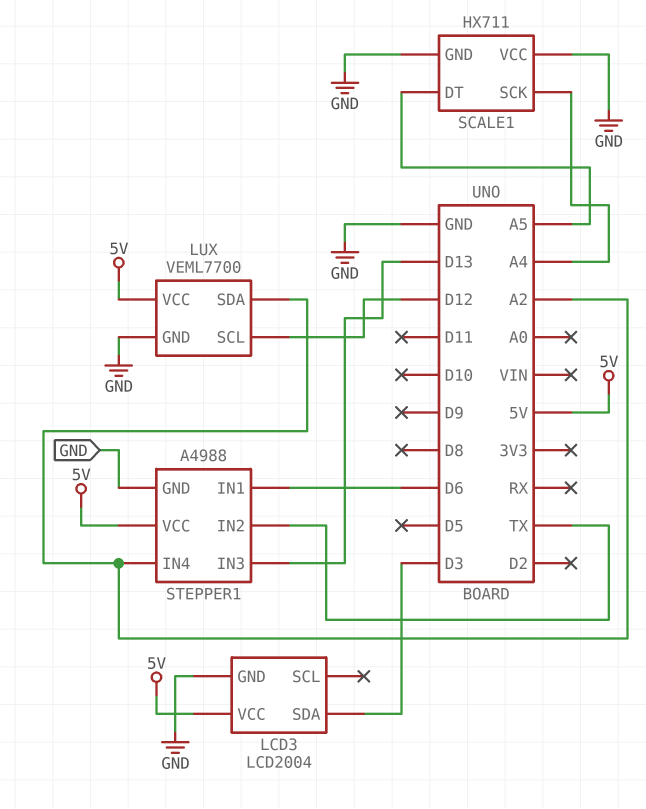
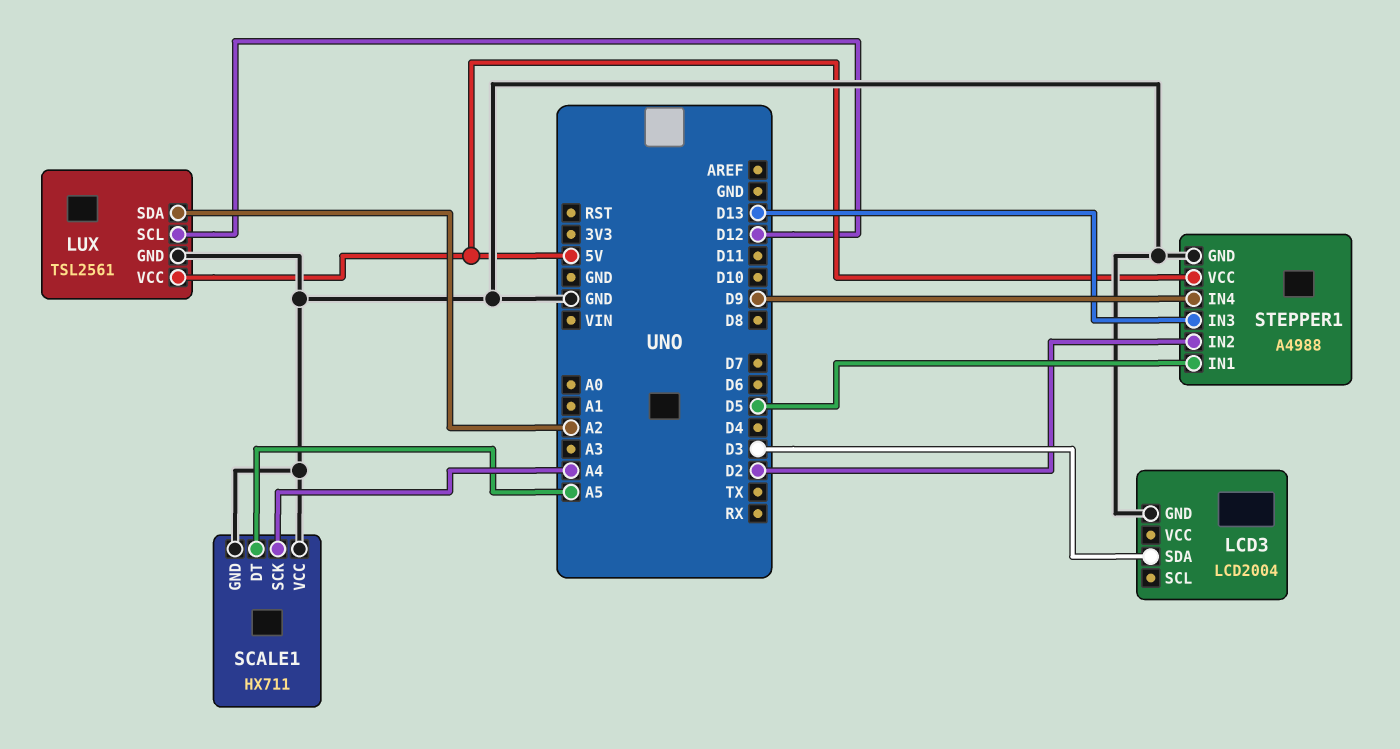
LCD3 pin VCC: 5V -> none
LUX: VEML7700 -> TSL2561
STEPPER1 pin IN1: D6 -> D5
STEPPER1 pin IN2: TX -> D2
STEPPER1 pin IN4: A2 -> D9

